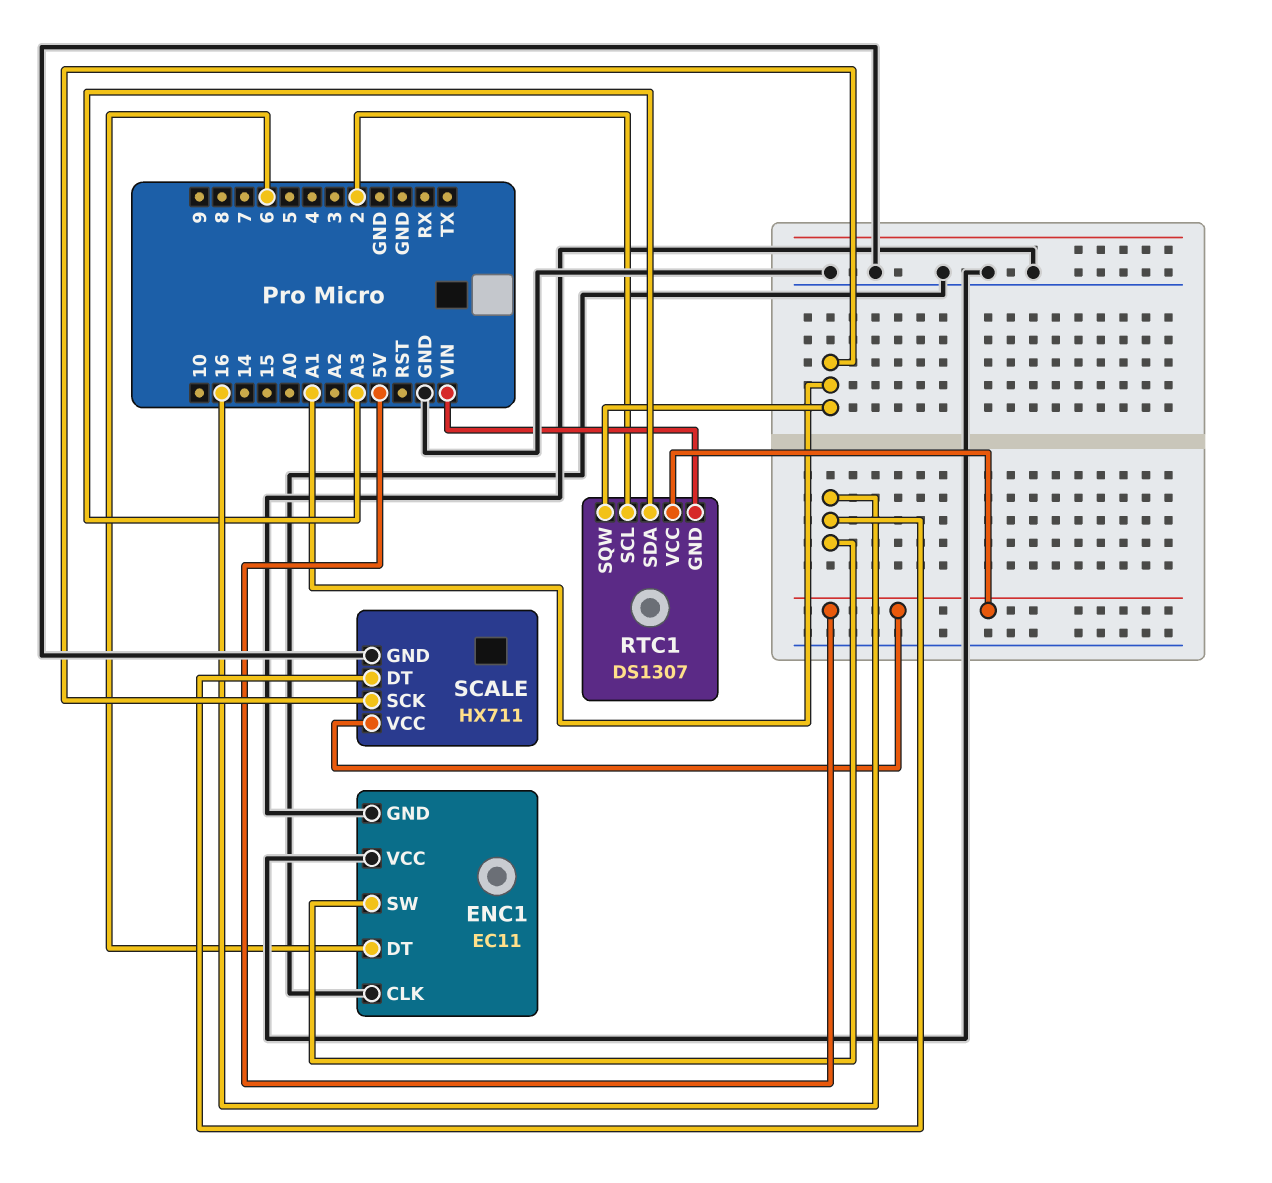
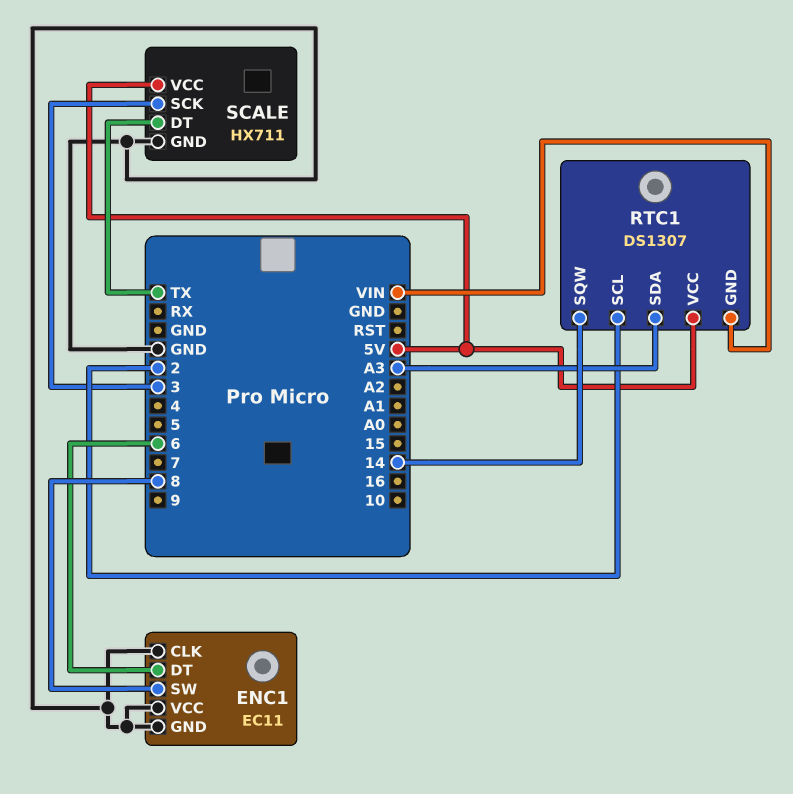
ENC1 pin SW: 16 -> 8
RTC1 pin SQW: A1 -> 14
SCALE pin DT: 16 -> TX
SCALE pin SCK: A1 -> 3

